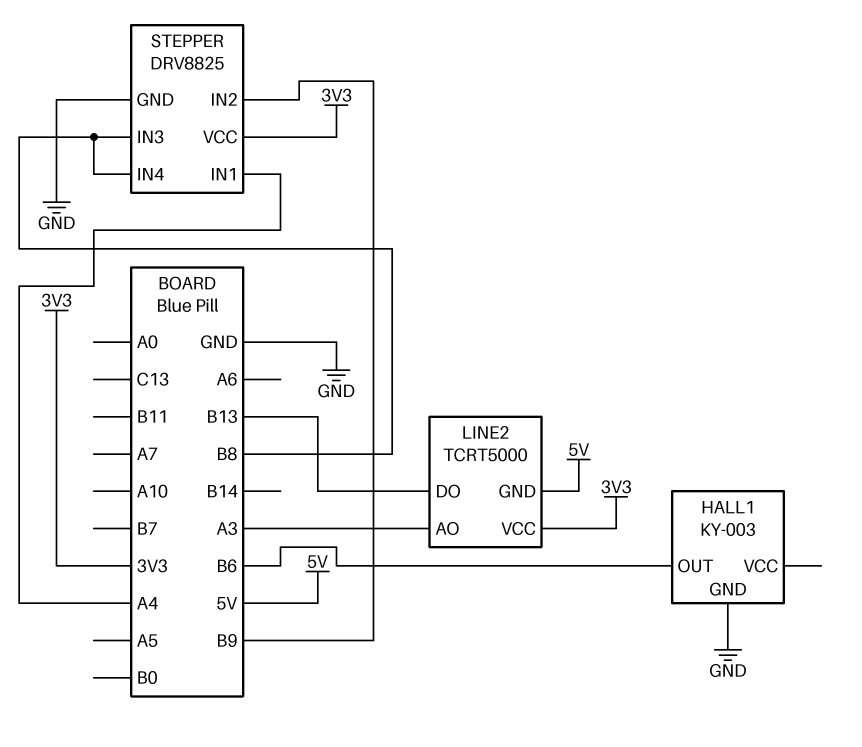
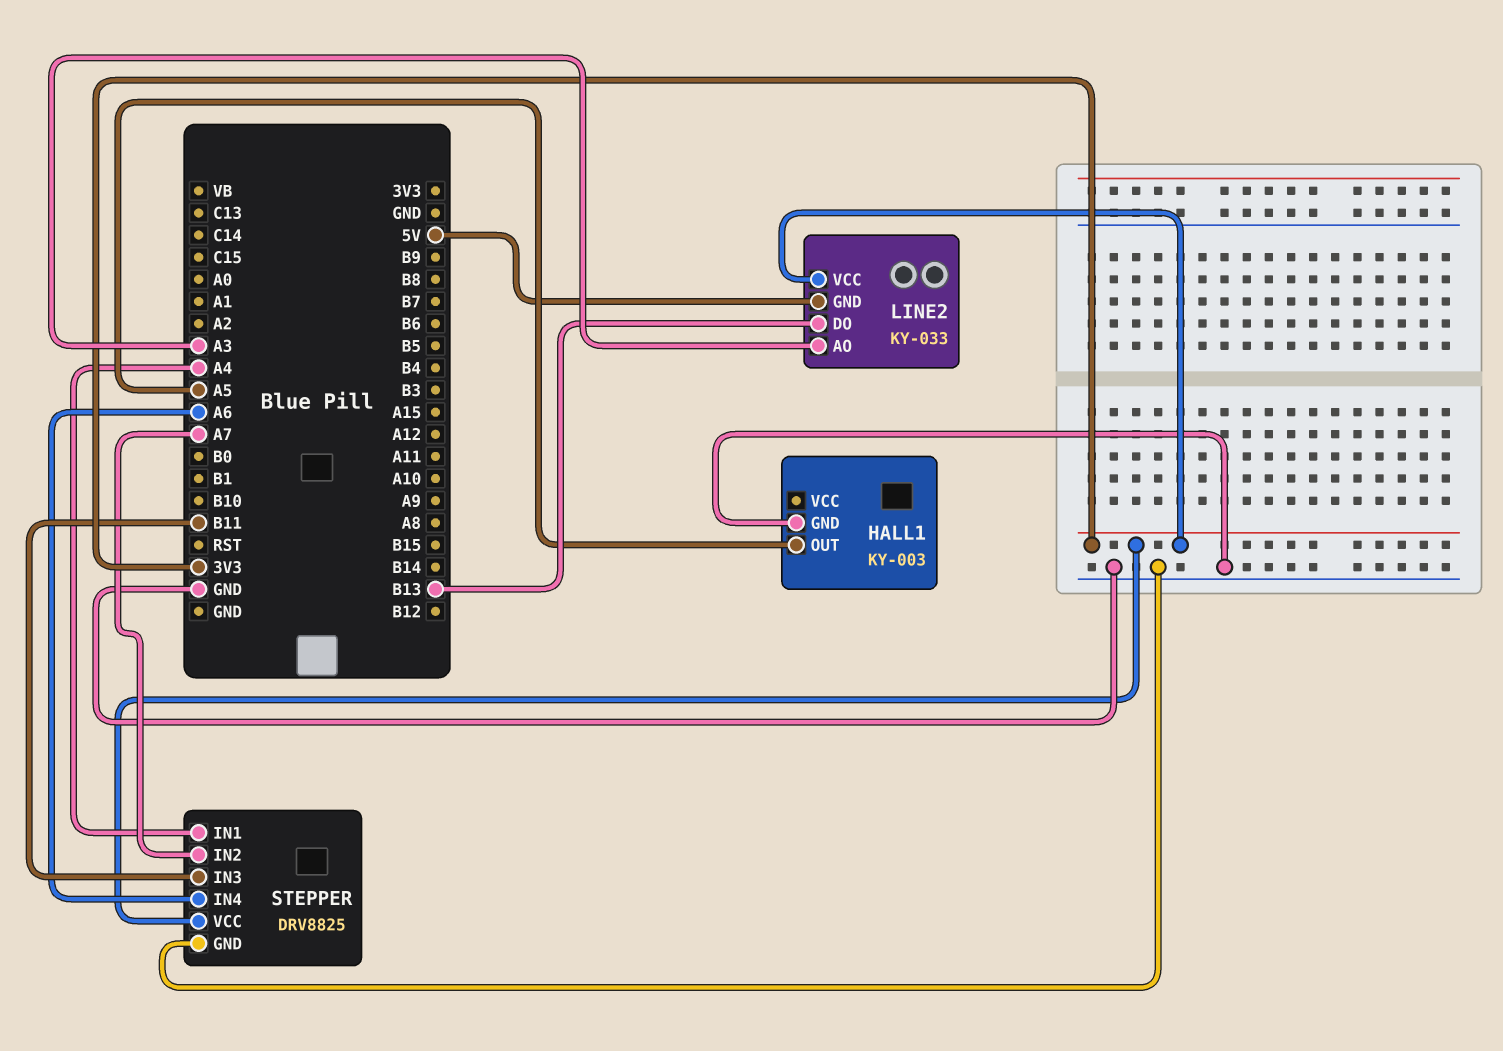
HALL1 pin OUT: B6 -> A5
LINE2: TCRT5000 -> KY-033
STEPPER pin IN2: B9 -> A7
STEPPER pin IN3: B8 -> B11
STEPPER pin IN4: B8 -> A6

